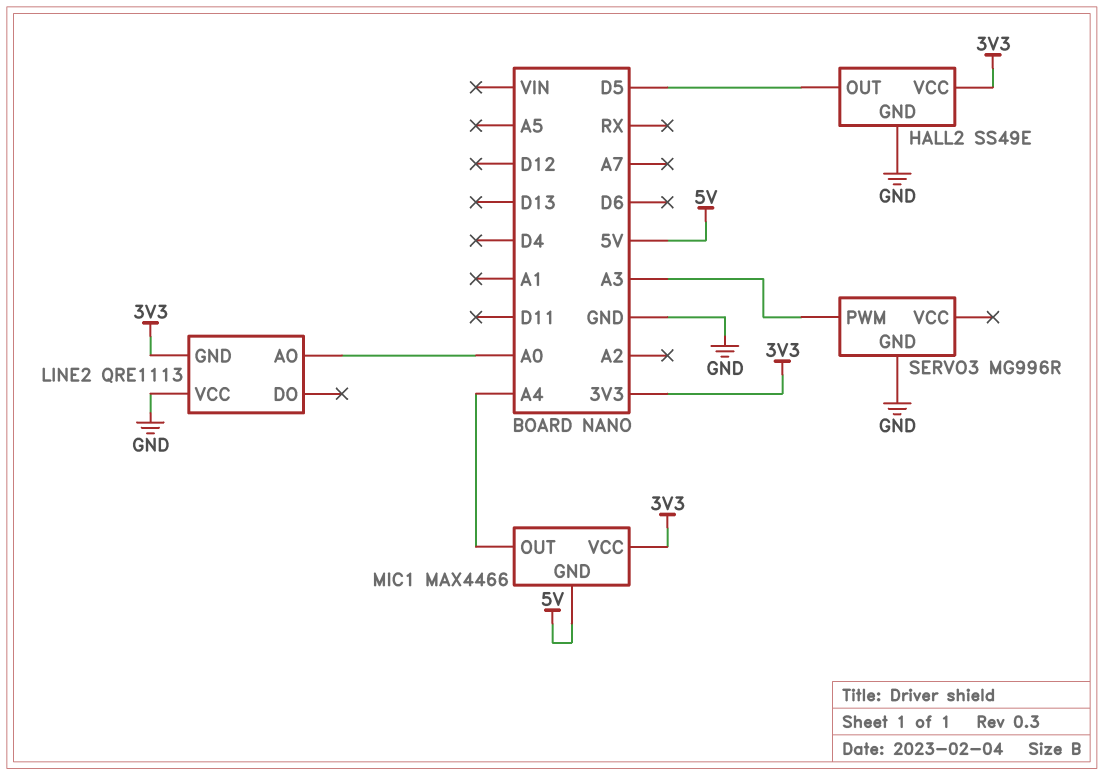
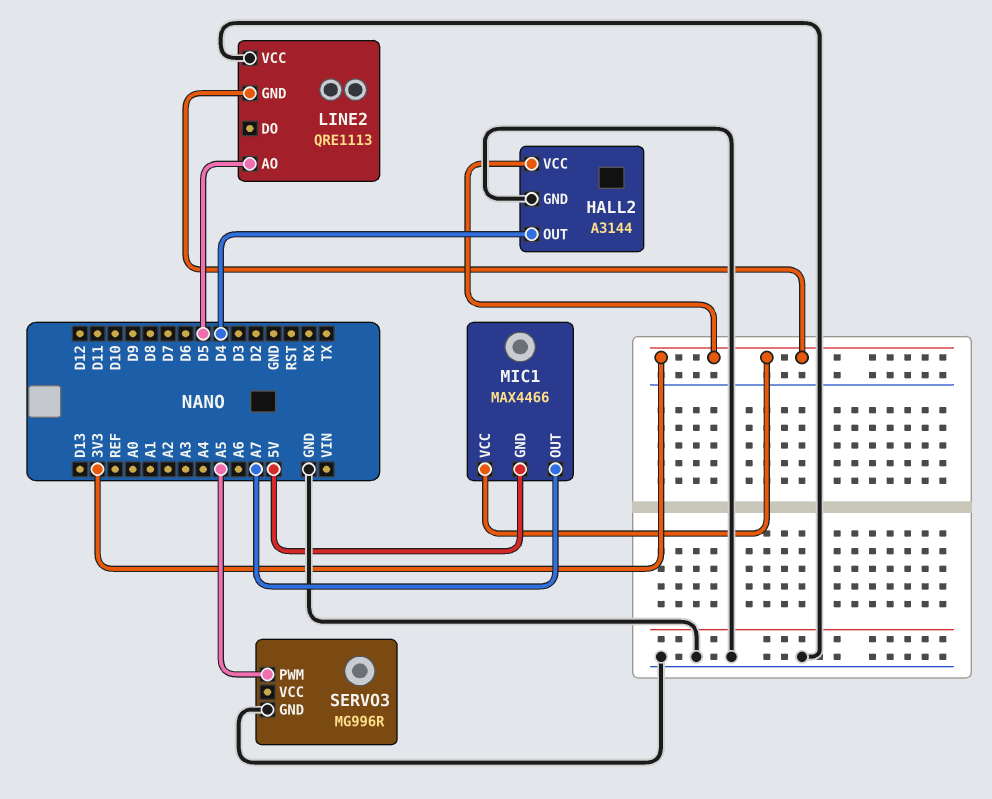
HALL2: SS49E -> A3144
HALL2 pin OUT: D5 -> D4
LINE2 pin AO: A0 -> D5
MIC1 pin OUT: A4 -> A7
SERVO3 pin PWM: A3 -> A5

